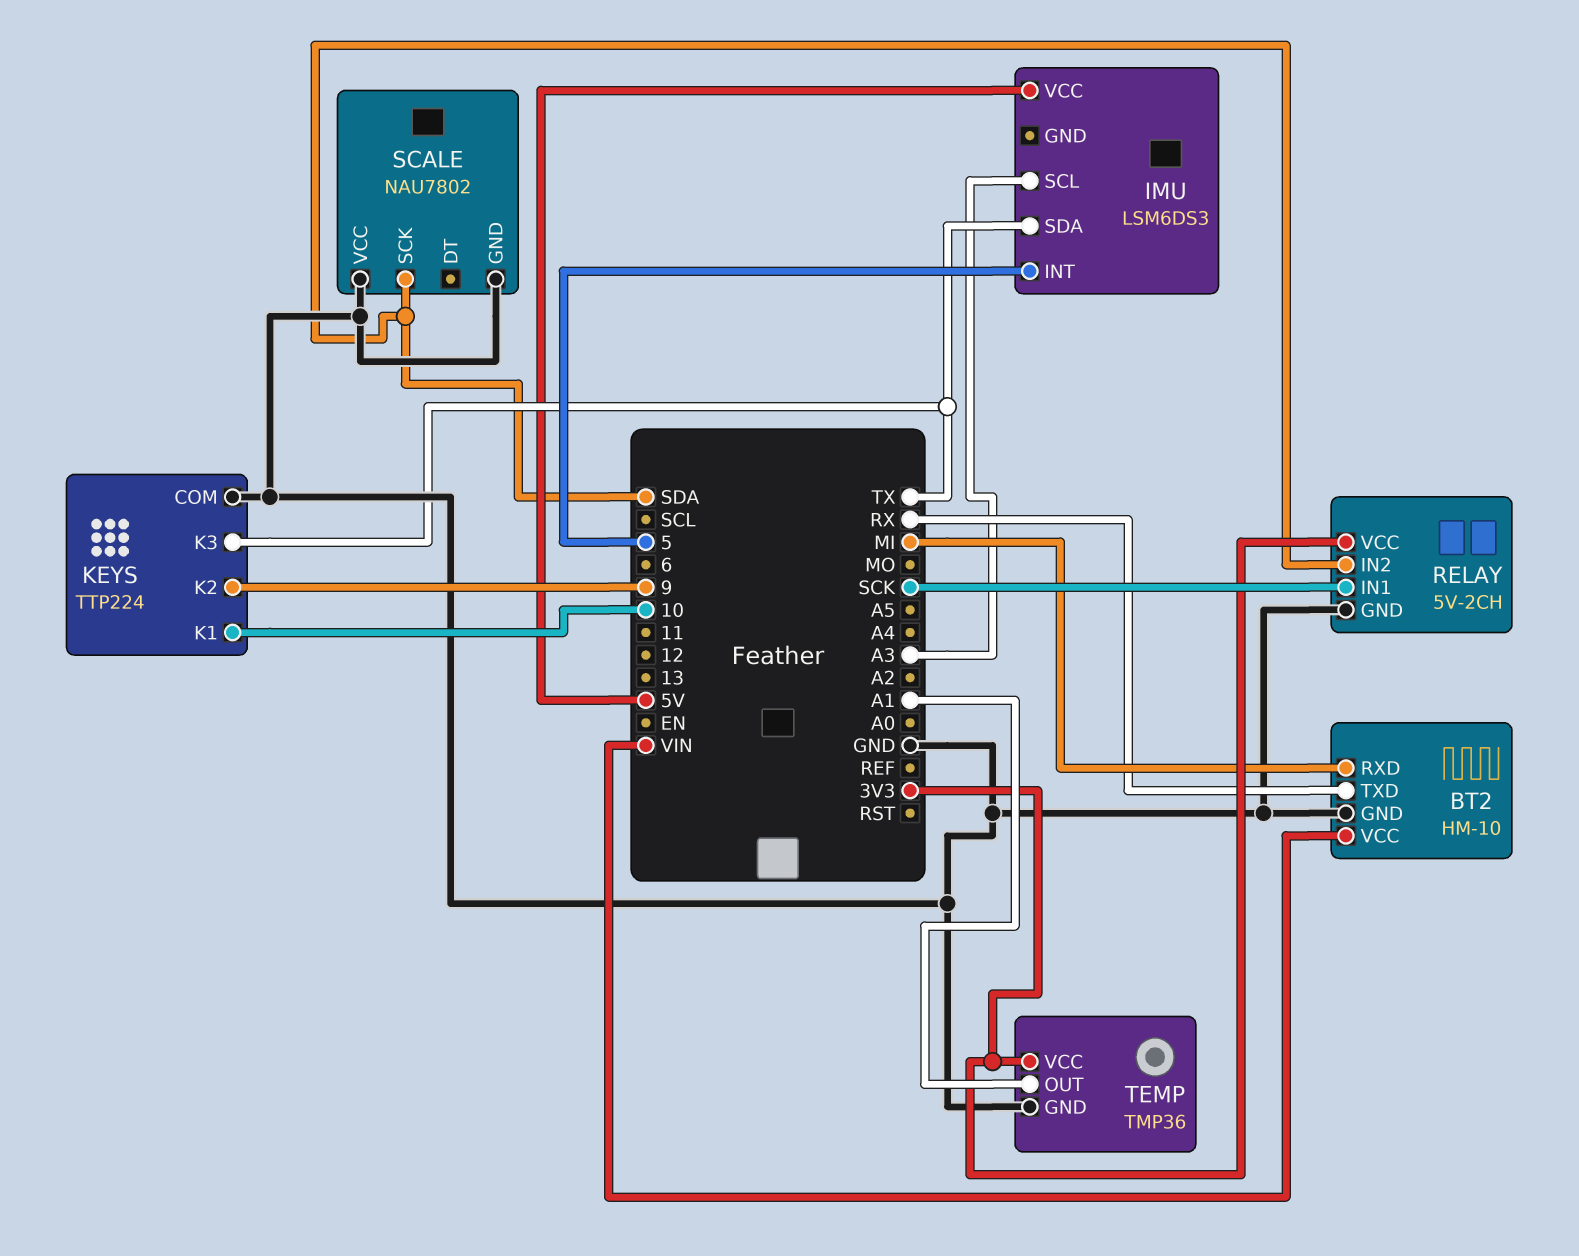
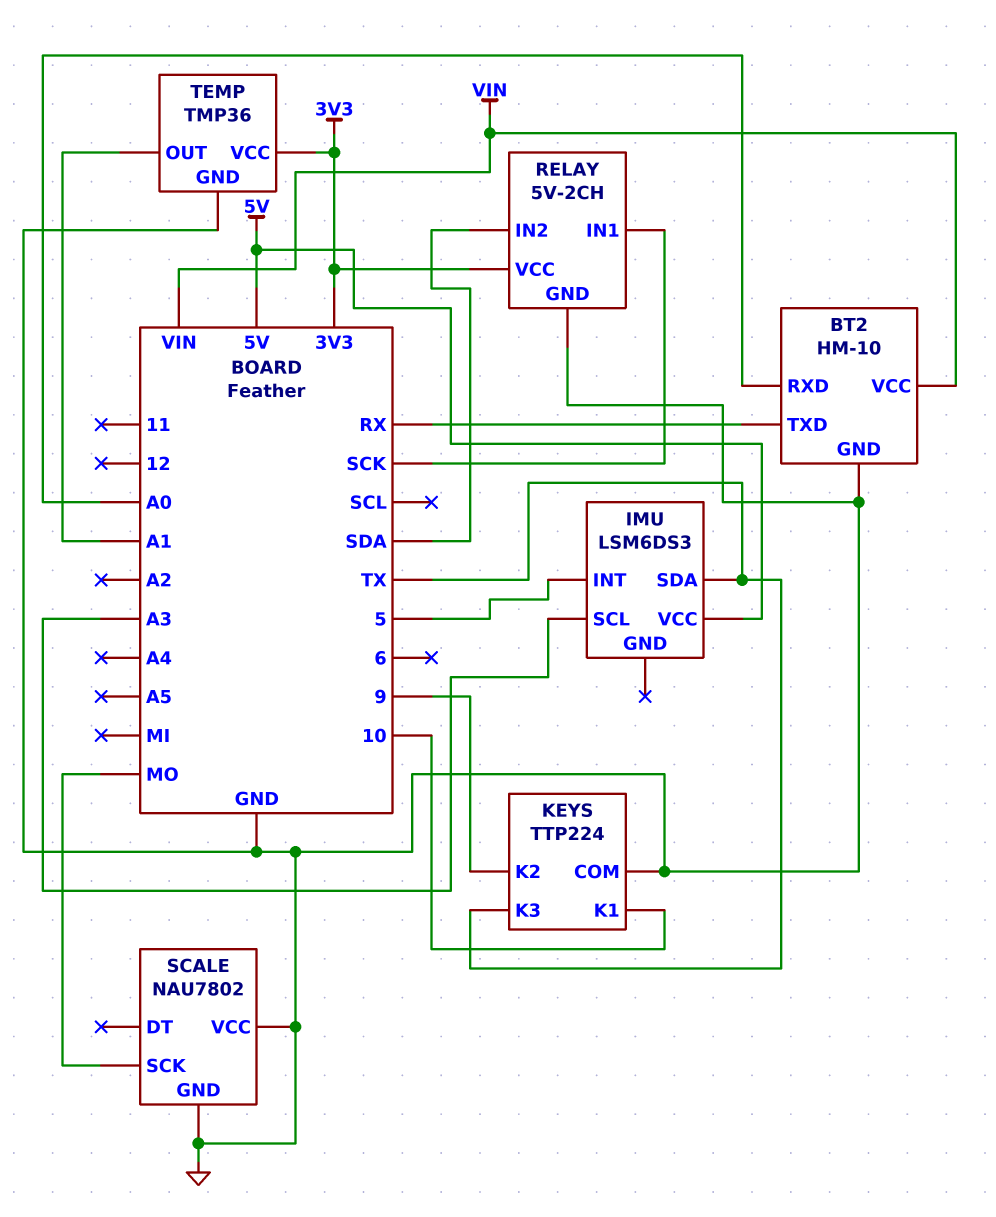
BT2 pin RXD: MI -> A0
SCALE pin SCK: SDA -> MO

